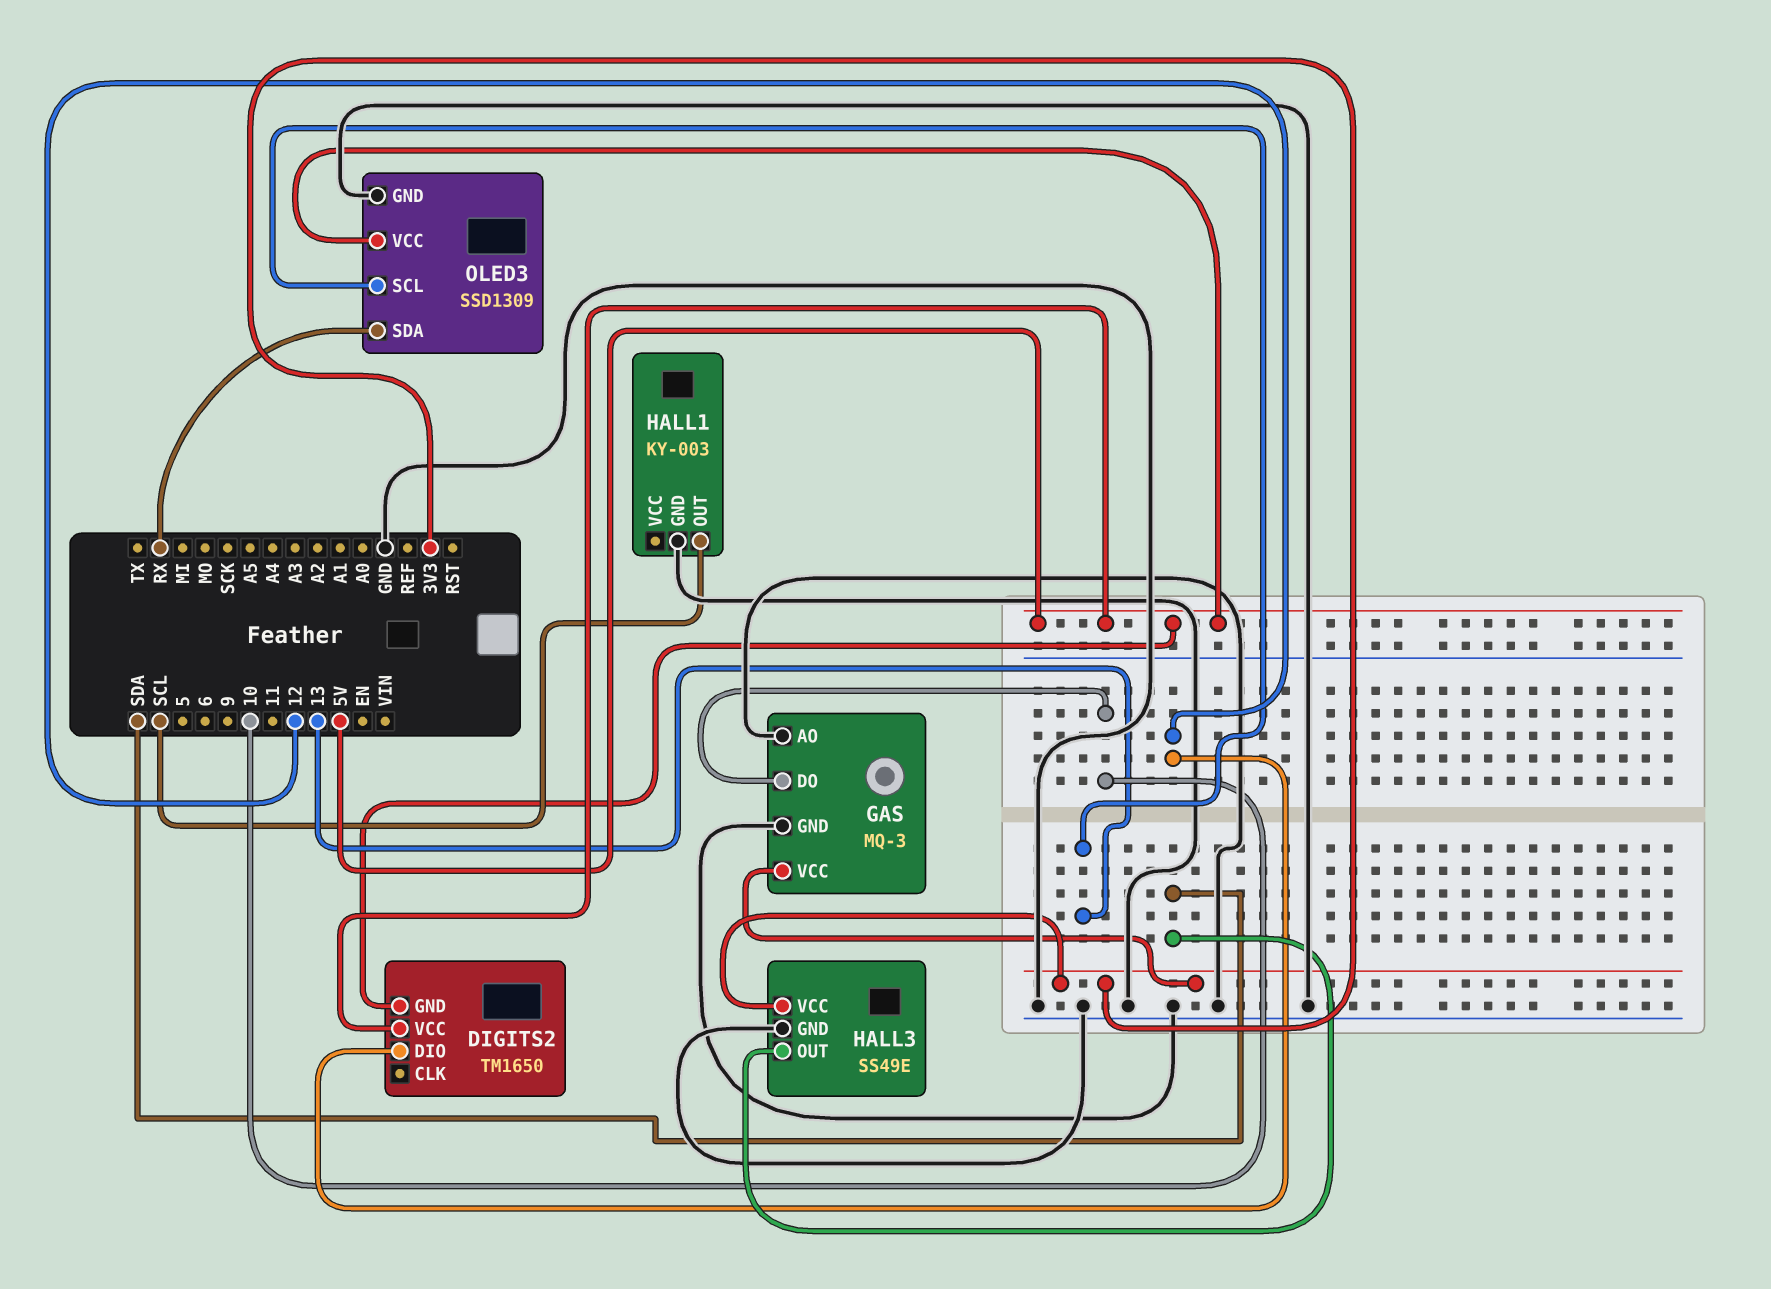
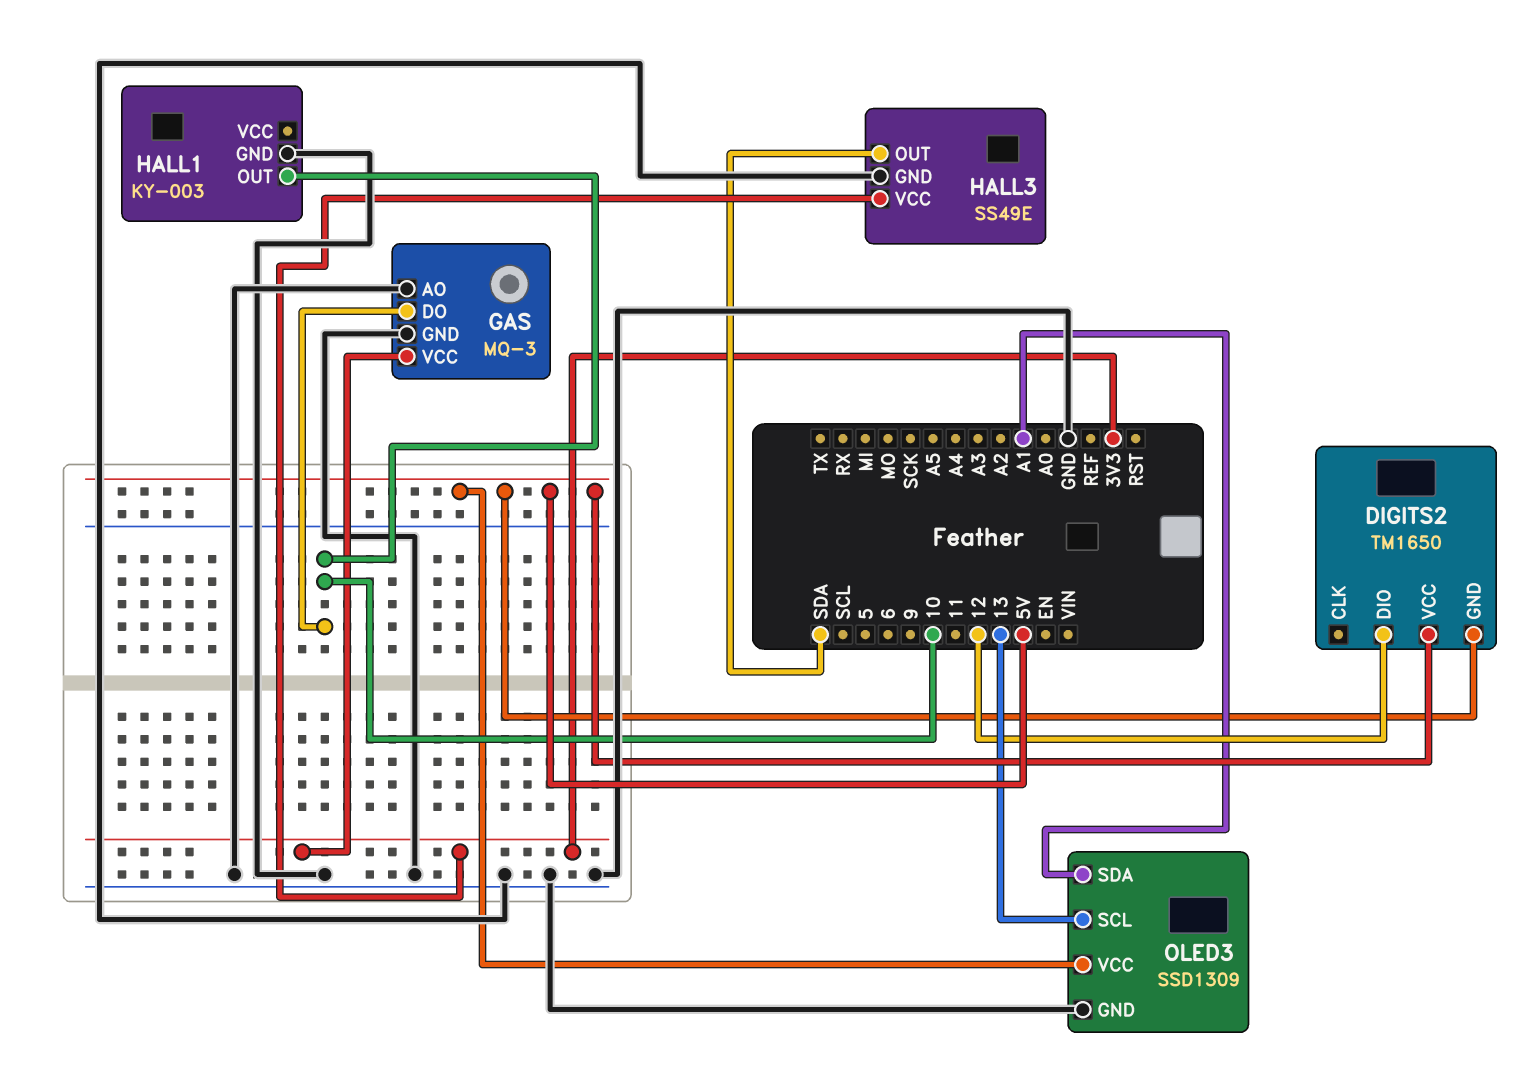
HALL1 pin OUT: SCL -> 10
OLED3 pin SDA: RX -> A1

